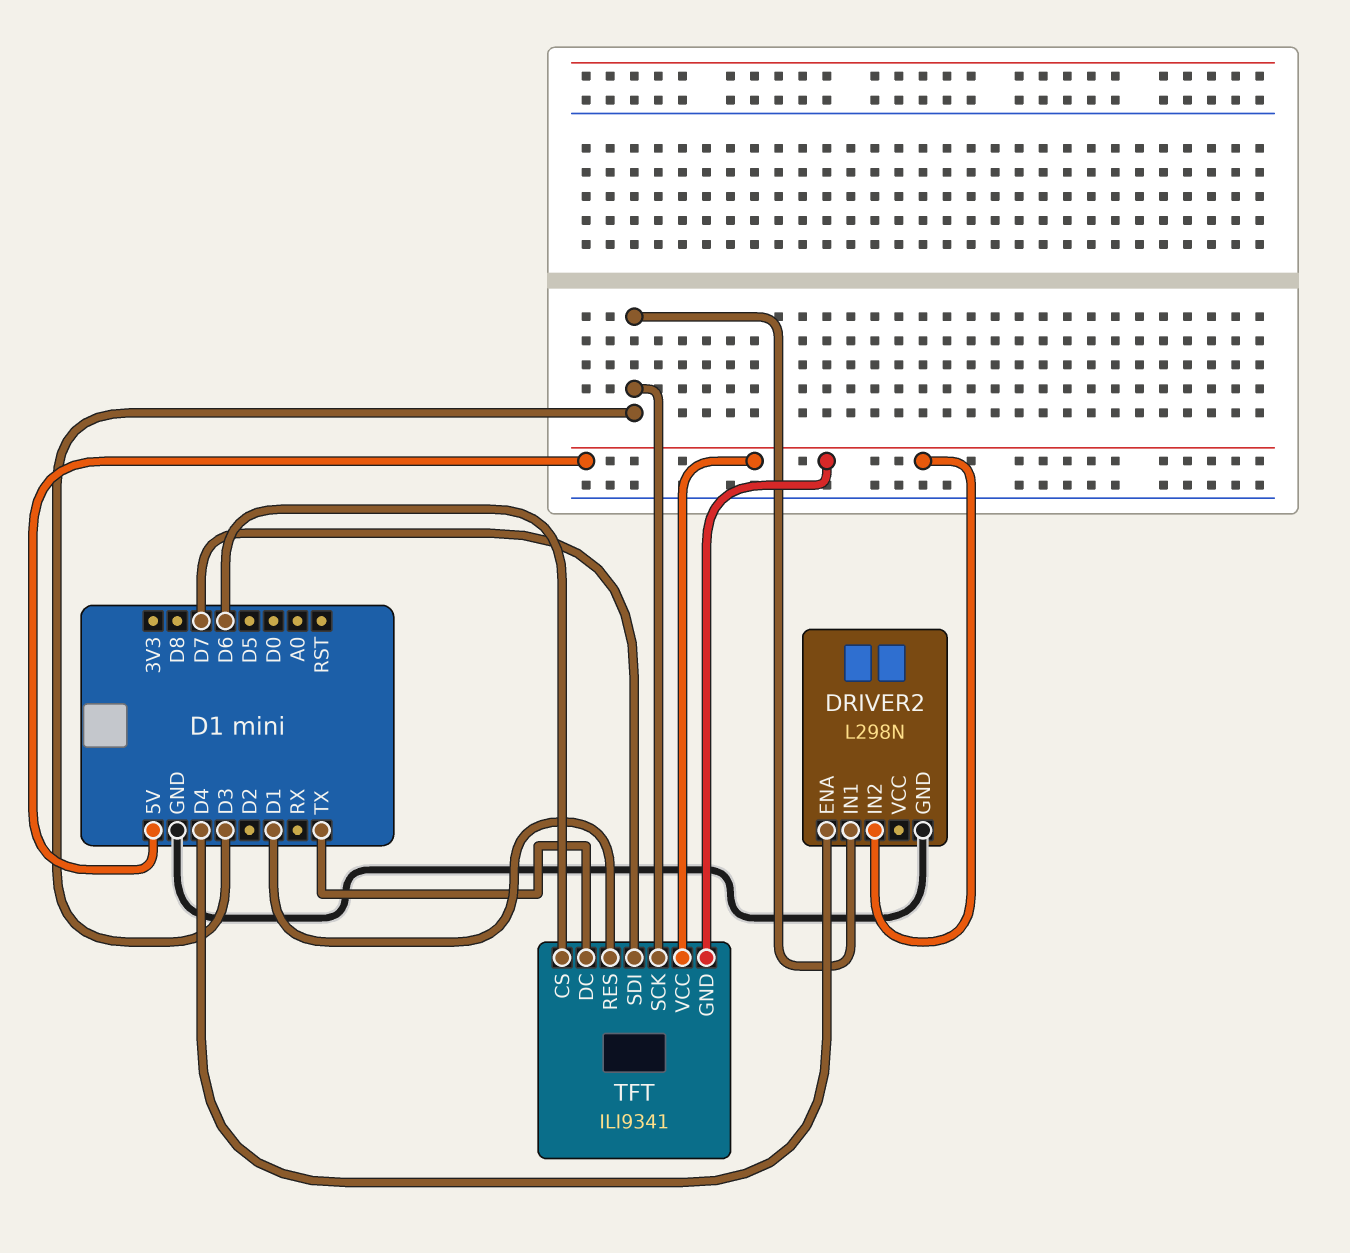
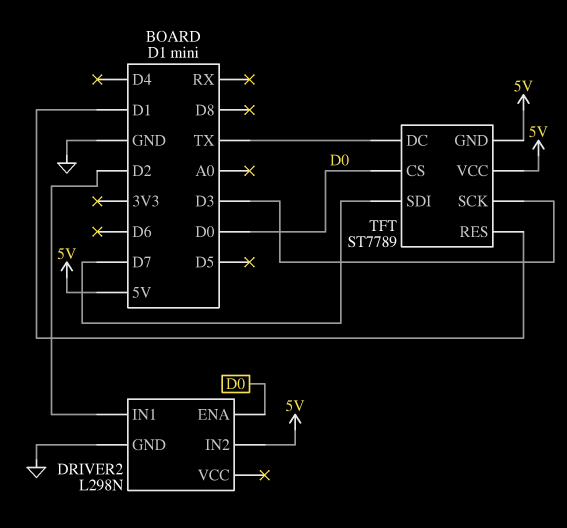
DRIVER2 pin ENA: D4 -> D0
DRIVER2 pin IN1: D3 -> D2
TFT: ILI9341 -> ST7789
TFT pin CS: D6 -> D0

